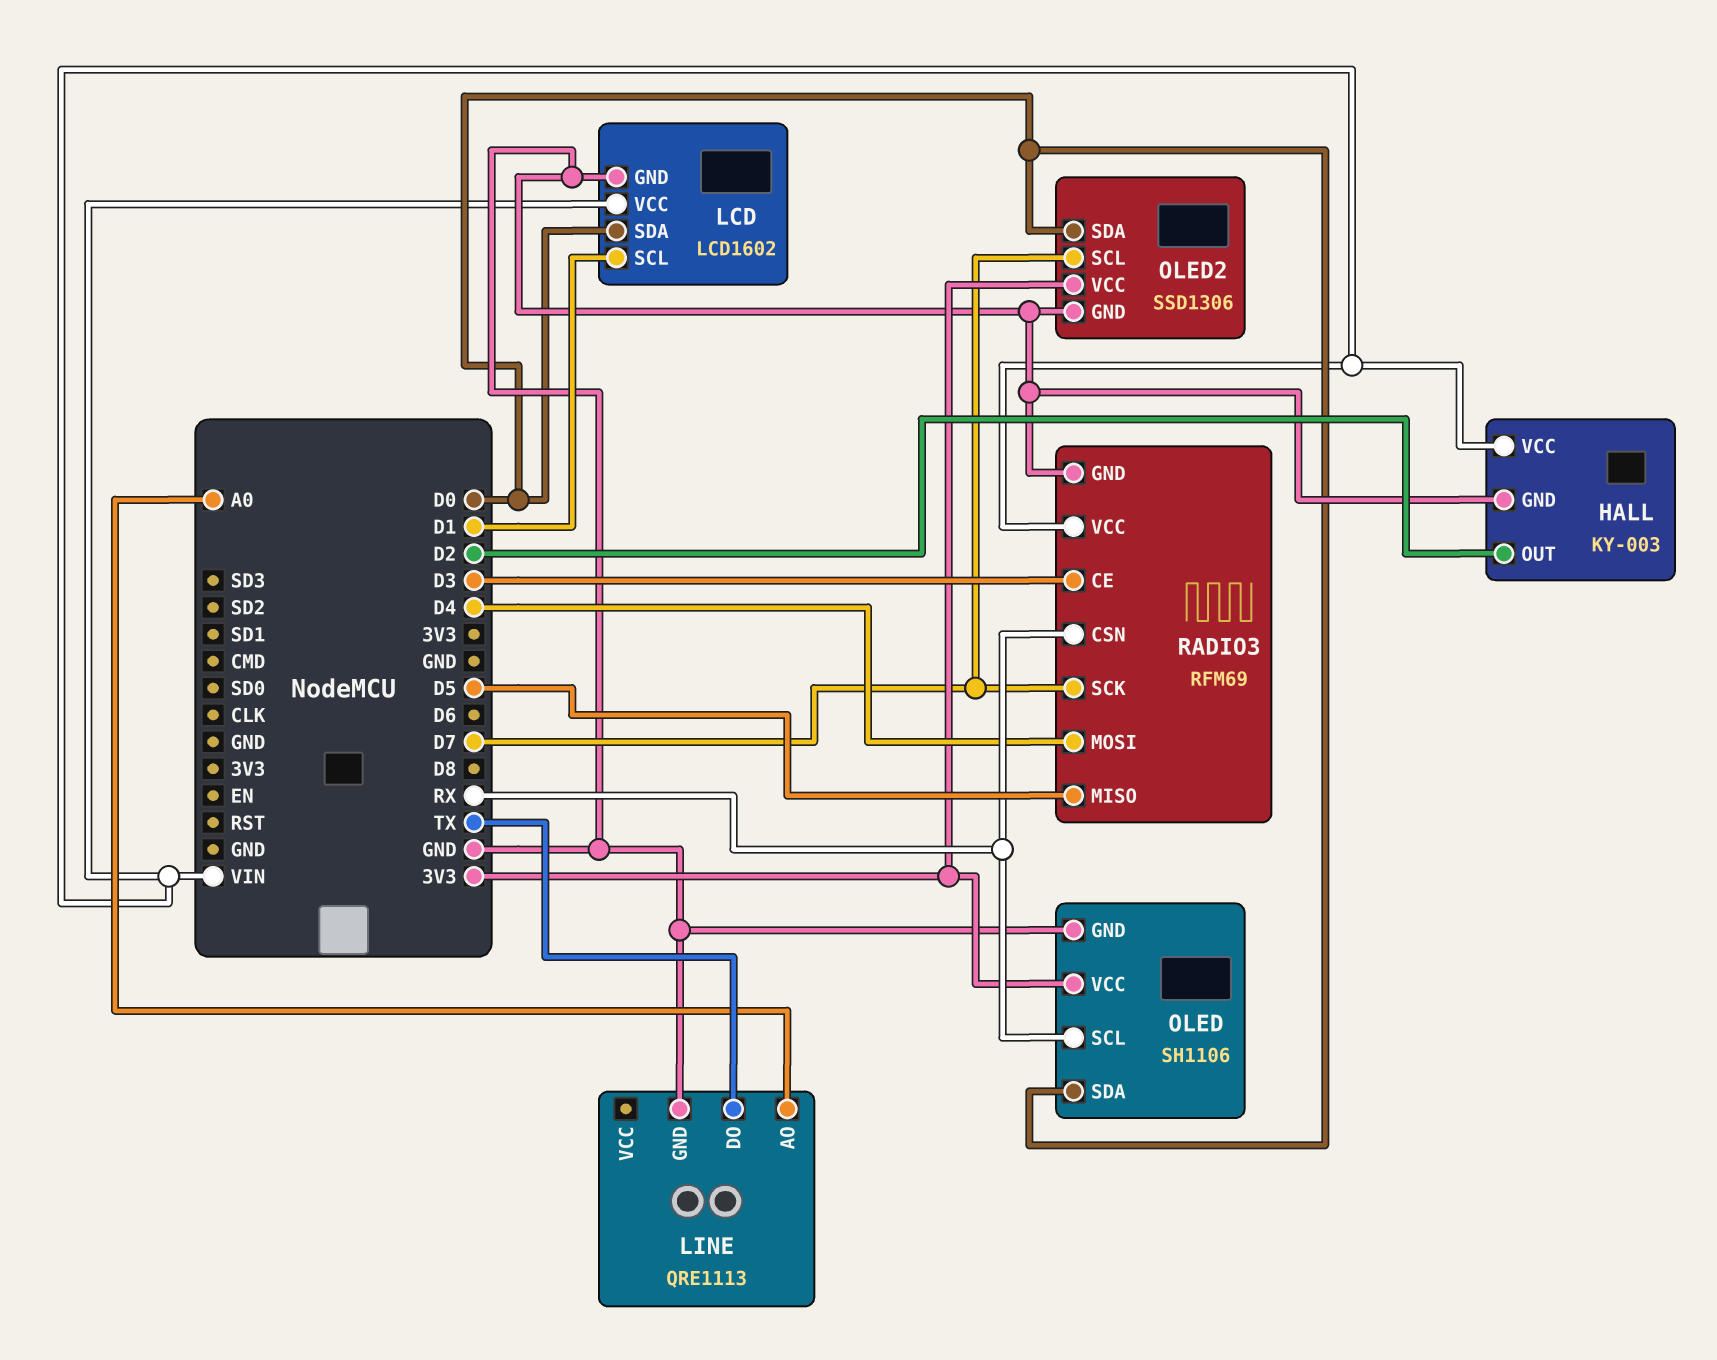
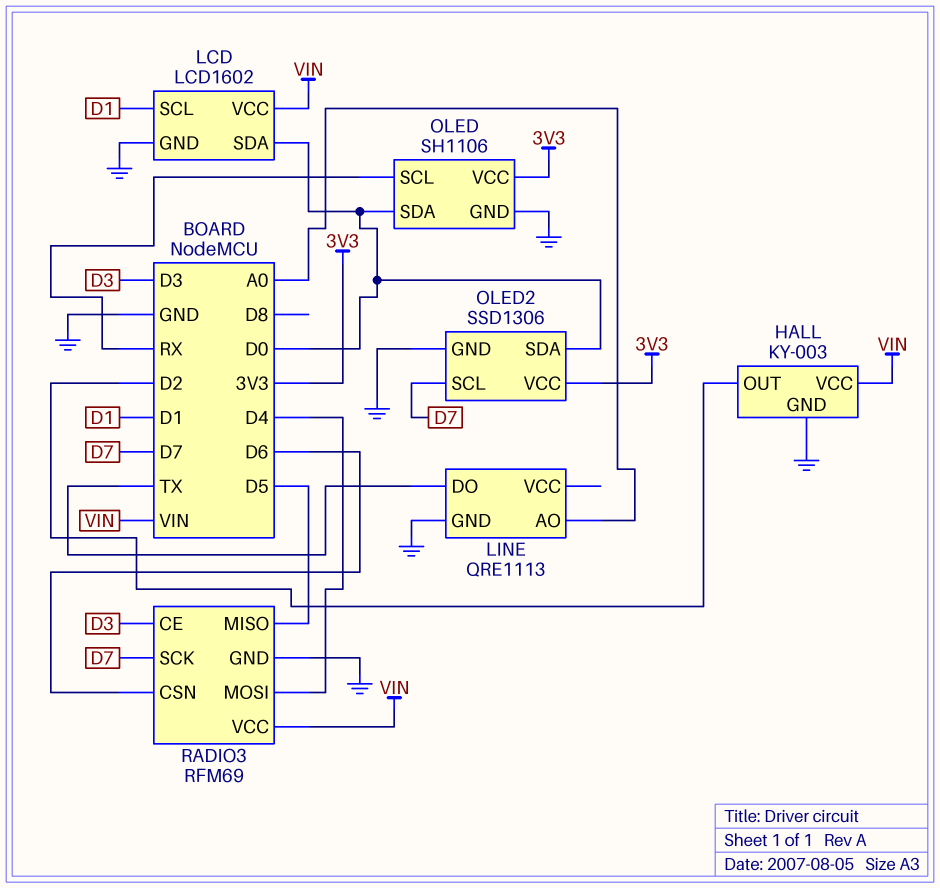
RADIO3 pin CSN: RX -> D6

